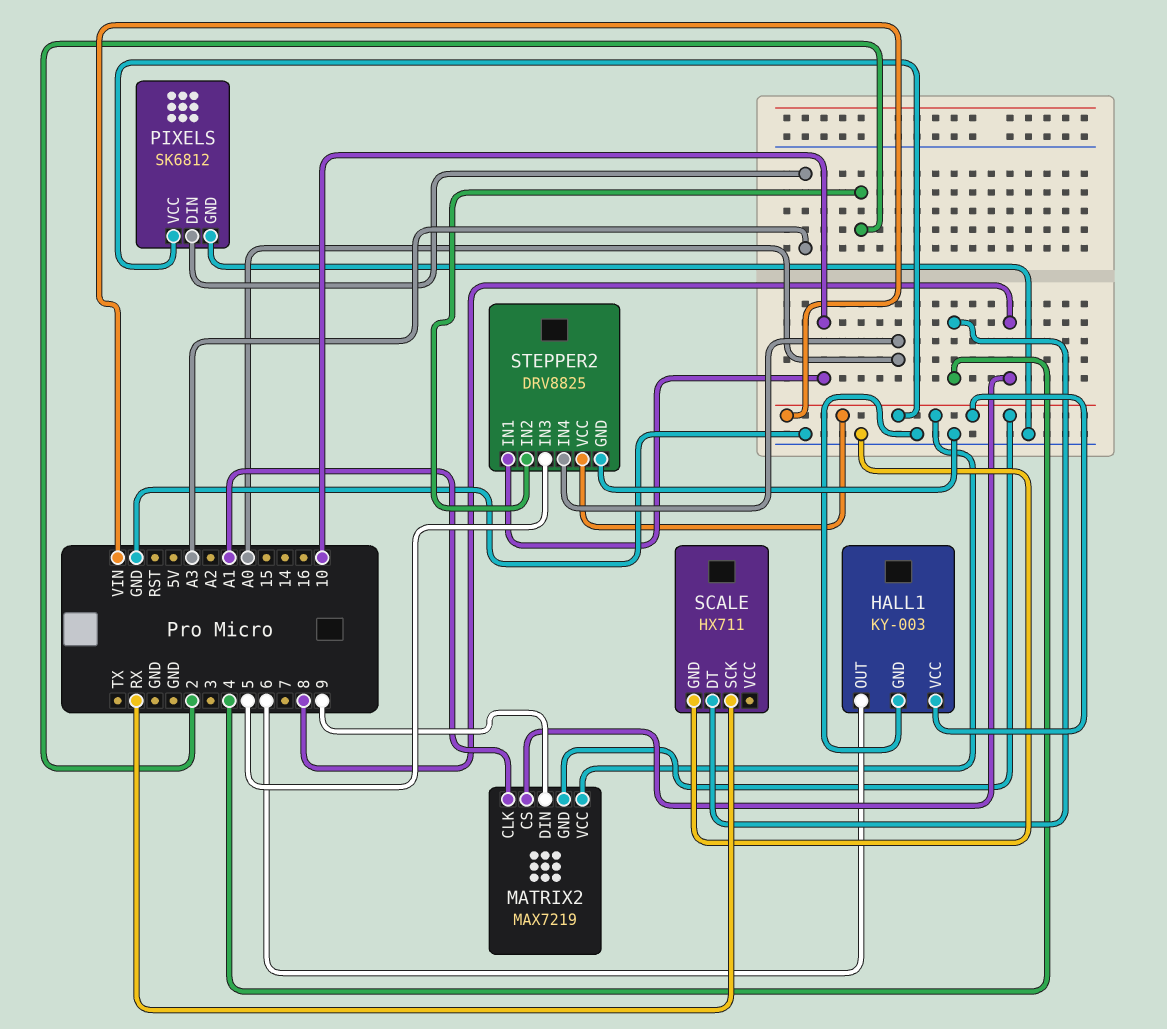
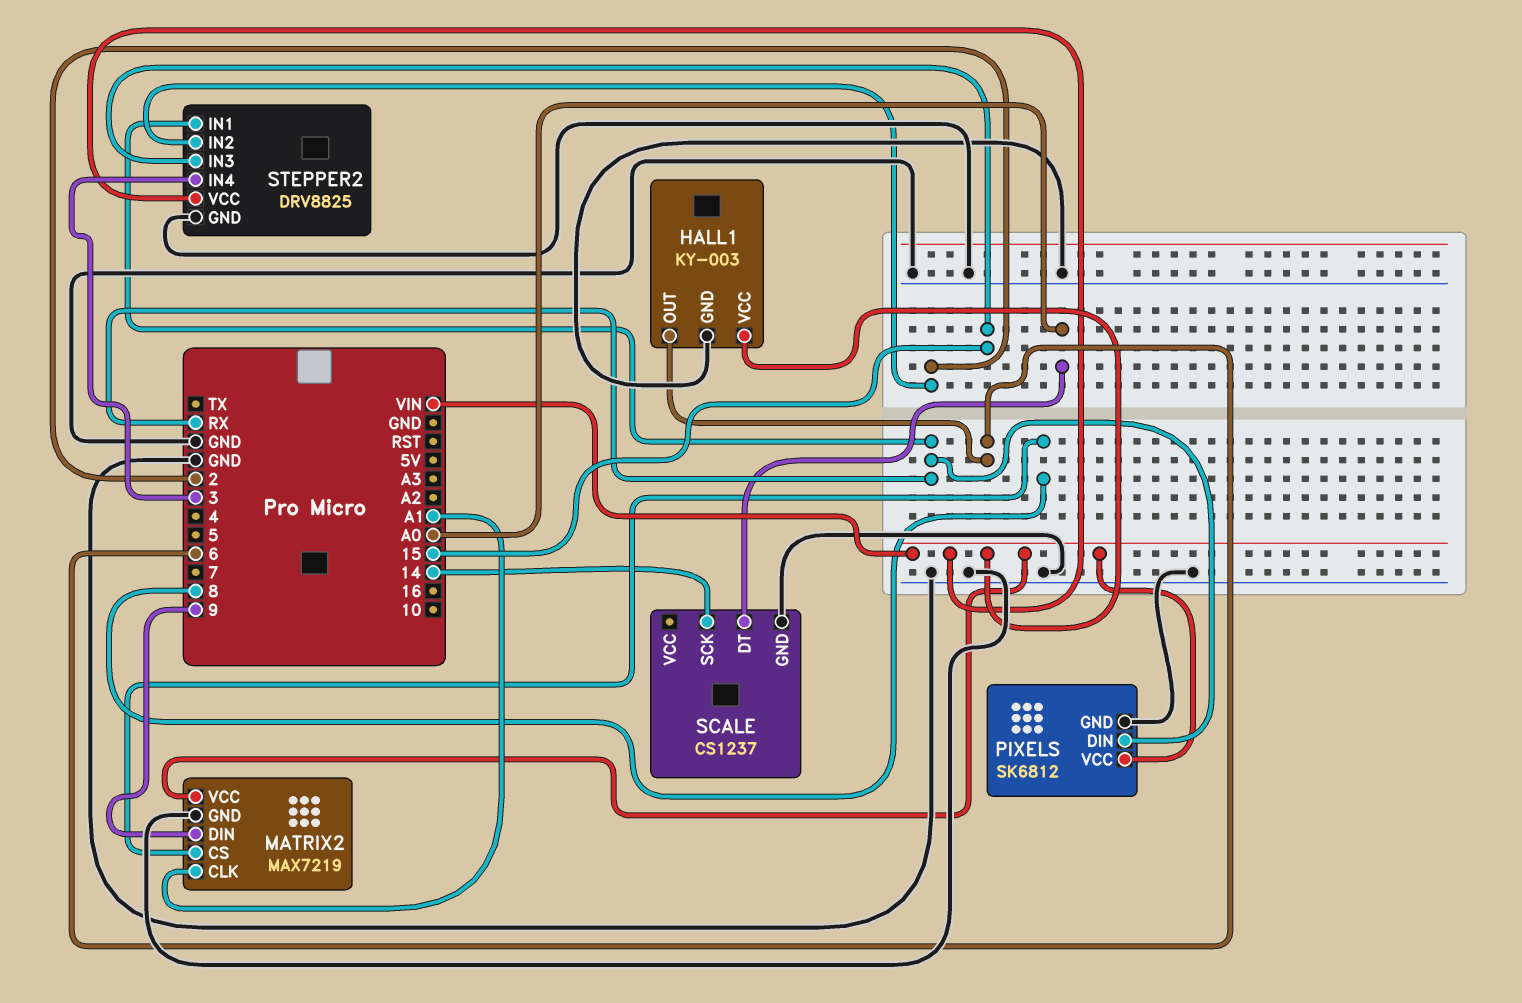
MATRIX2 pin GND: VIN -> GND
PIXELS pin DIN: A3 -> RX
SCALE: HX711 -> CS1237
SCALE pin DT: 4 -> A0
SCALE pin SCK: RX -> 14
STEPPER2 pin IN1: 10 -> RX
STEPPER2 pin IN3: 5 -> 15
STEPPER2 pin IN4: A0 -> 3

